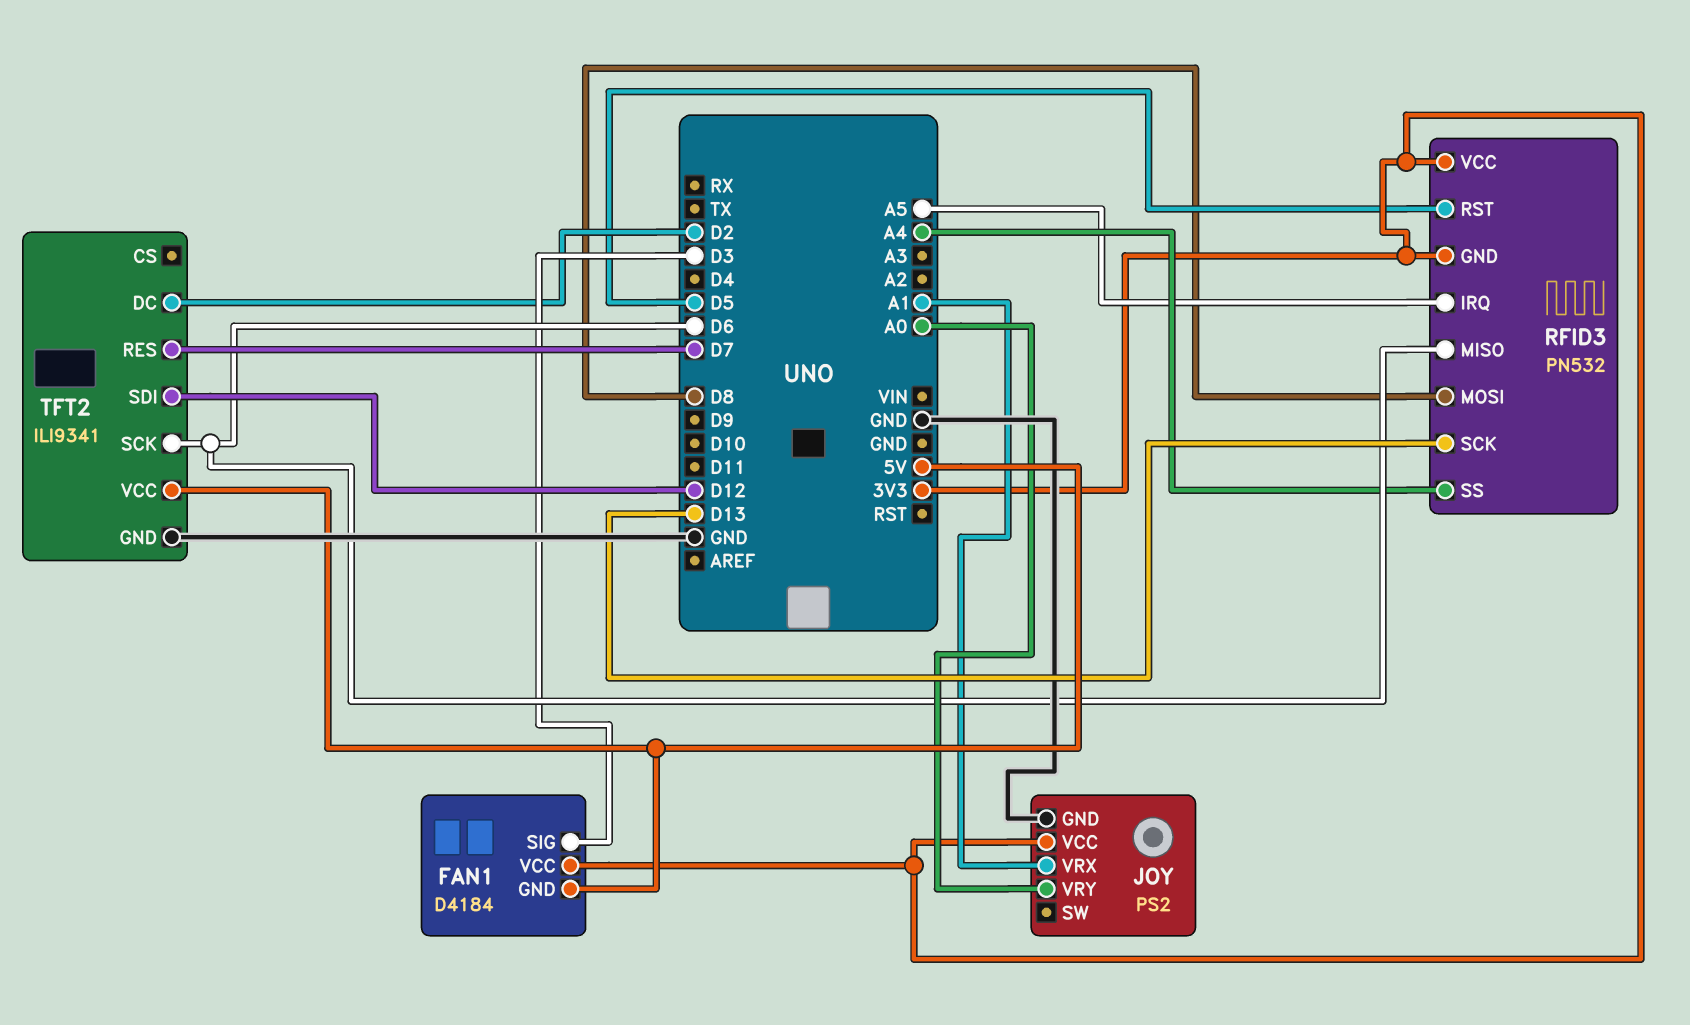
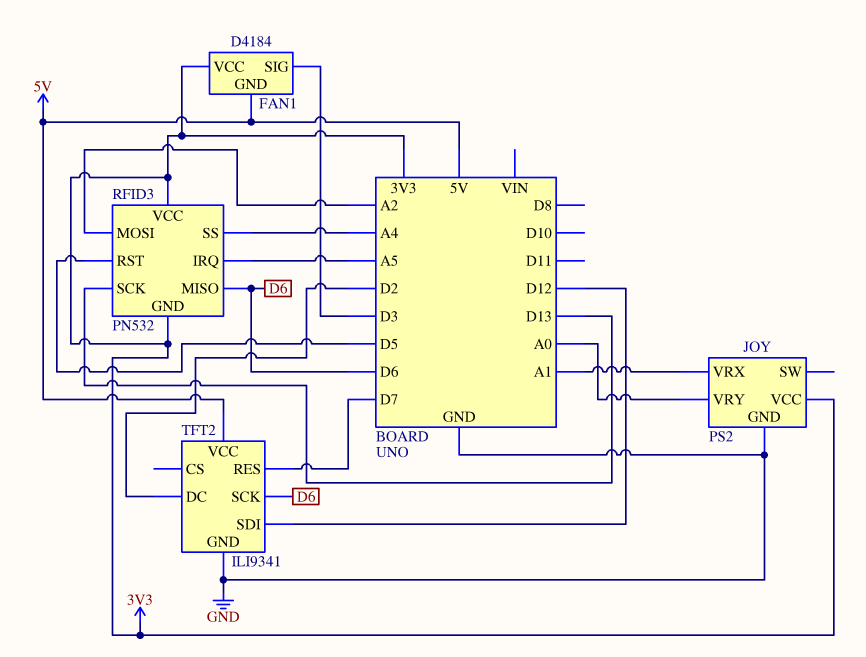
RFID3 pin MOSI: D8 -> A2

